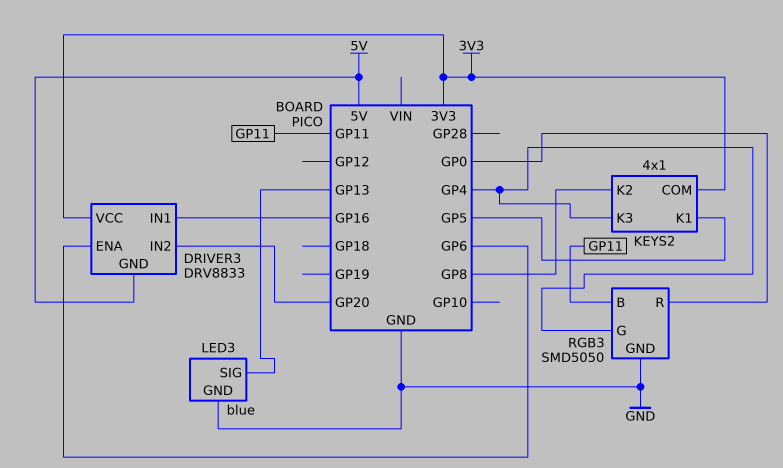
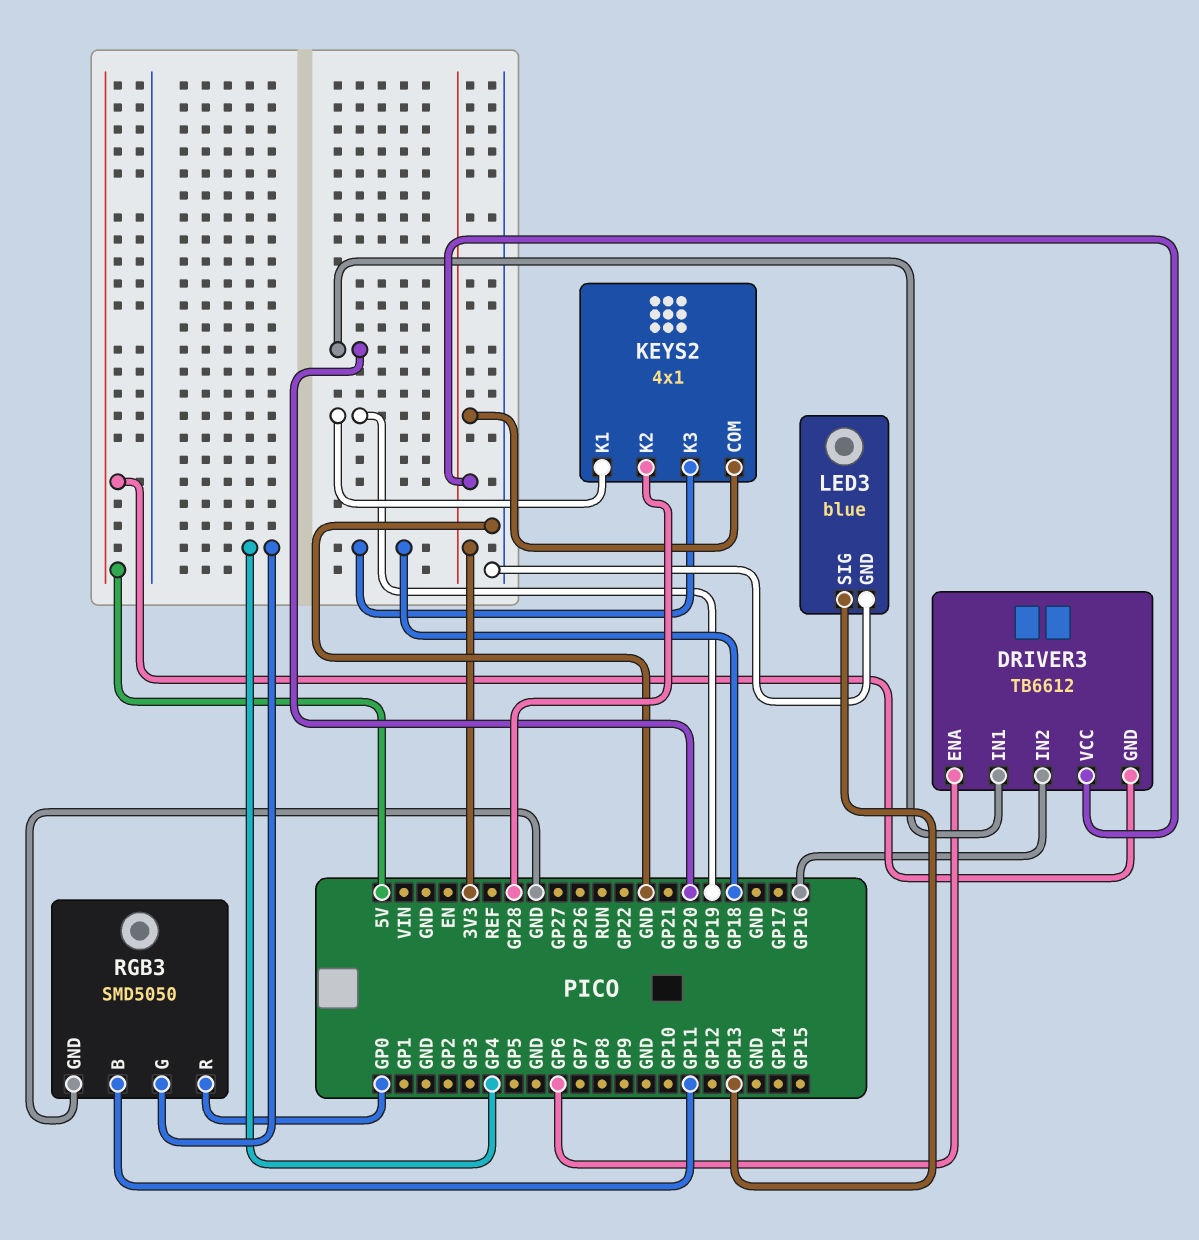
DRIVER3: DRV8833 -> TB6612
DRIVER3 pin IN1: GP16 -> GP20
DRIVER3 pin IN2: GP20 -> GP16
KEYS2 pin K1: GP5 -> GP19
KEYS2 pin K2: GP8 -> GP28
KEYS2 pin K3: GP4 -> GP18

